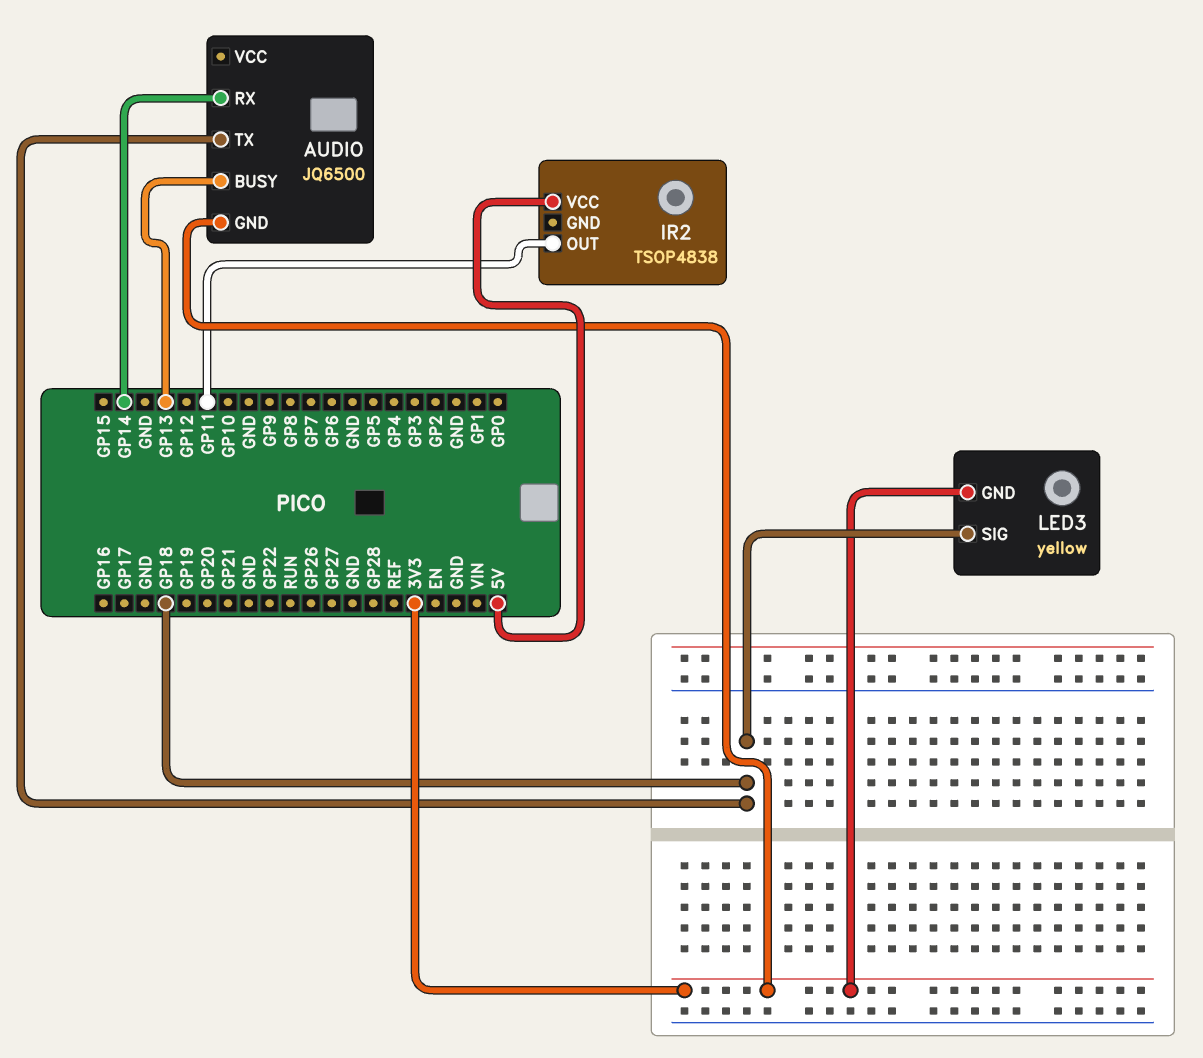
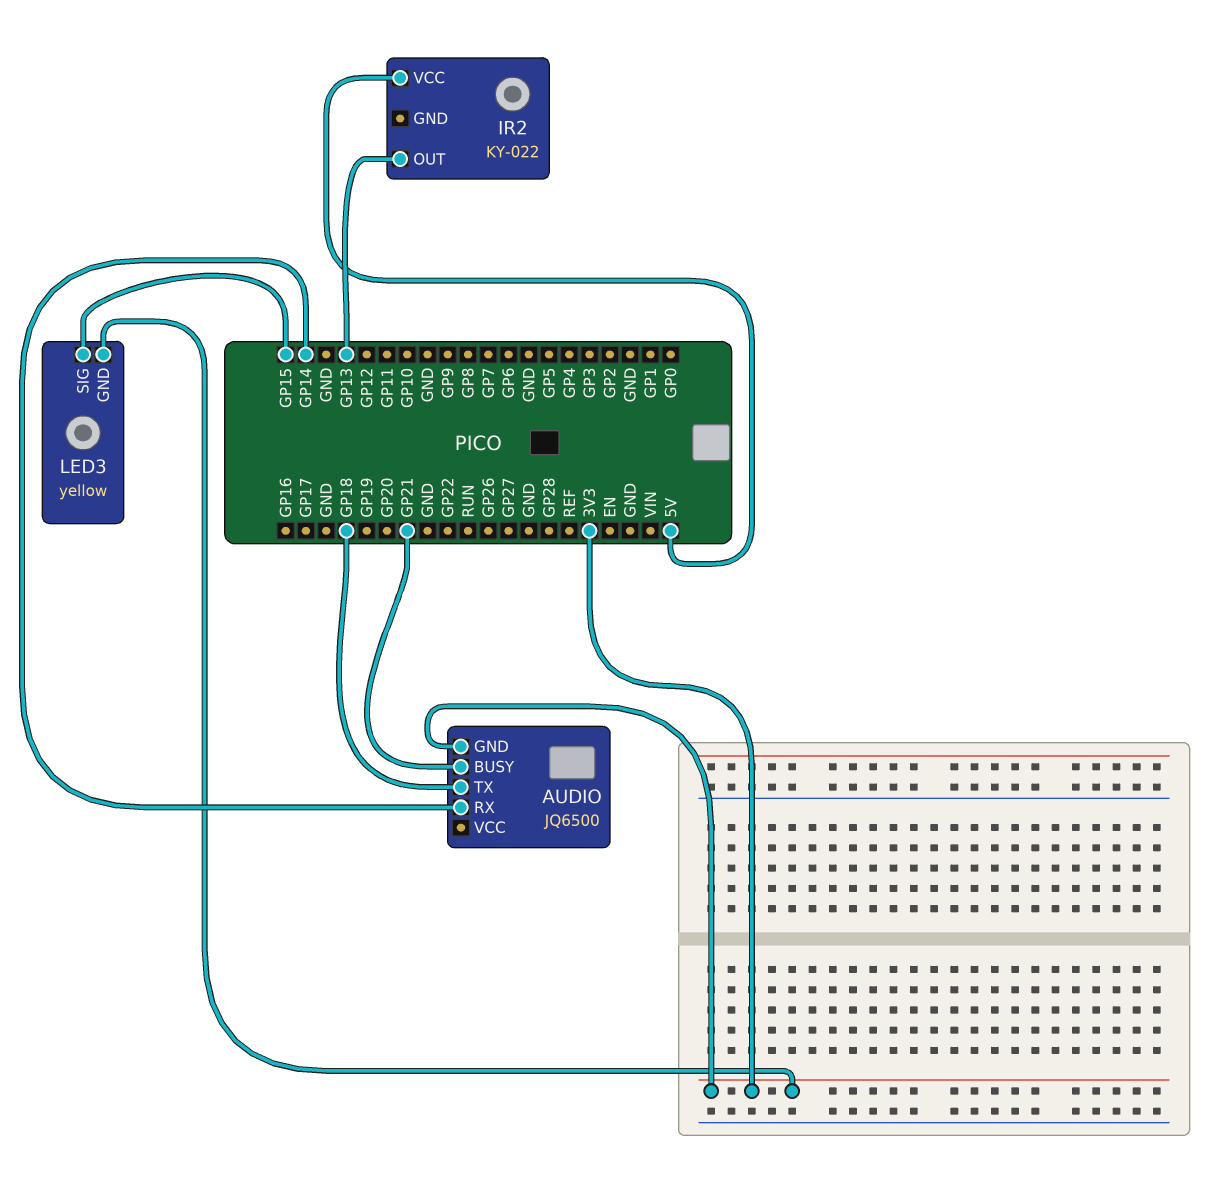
AUDIO pin BUSY: GP13 -> GP21
IR2: TSOP4838 -> KY-022
IR2 pin OUT: GP11 -> GP13
LED3 pin SIG: GP18 -> GP15

